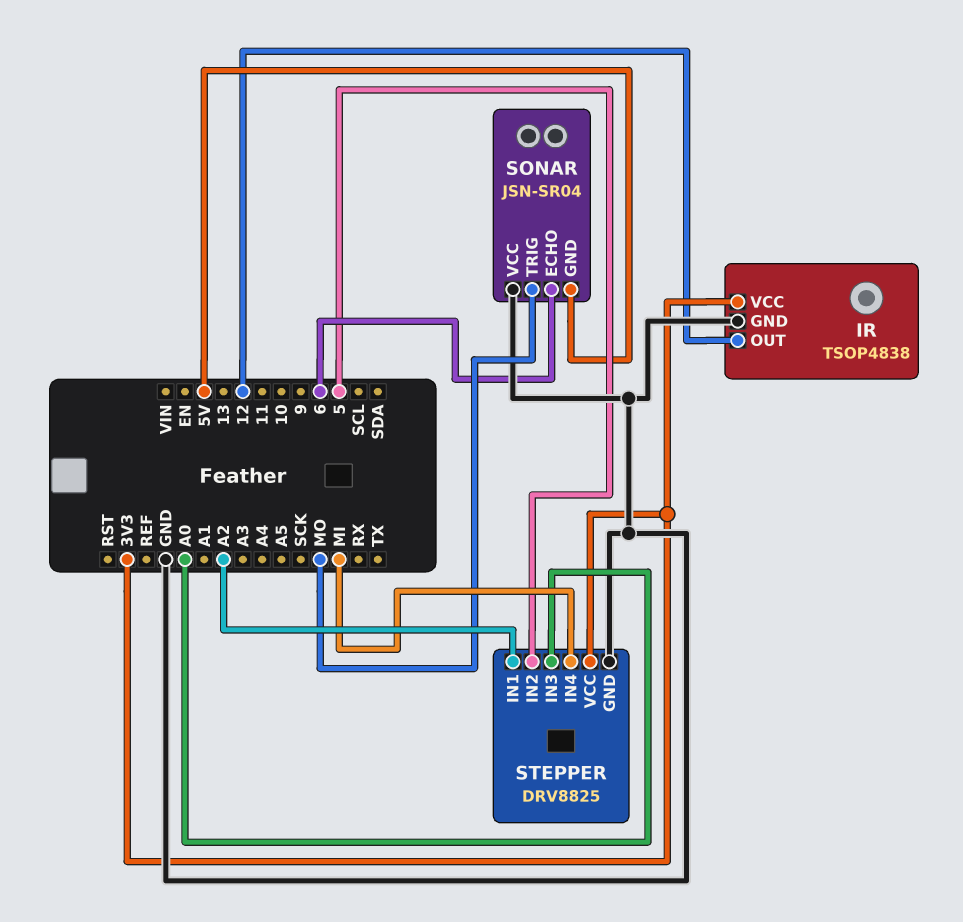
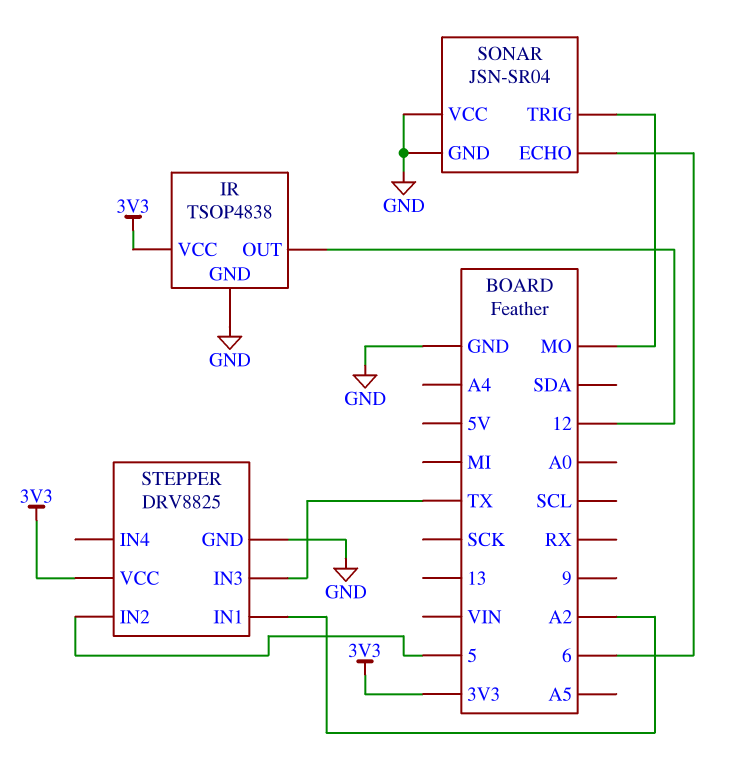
SONAR pin GND: 5V -> GND
STEPPER pin IN3: A0 -> TX
STEPPER pin IN4: MI -> none

